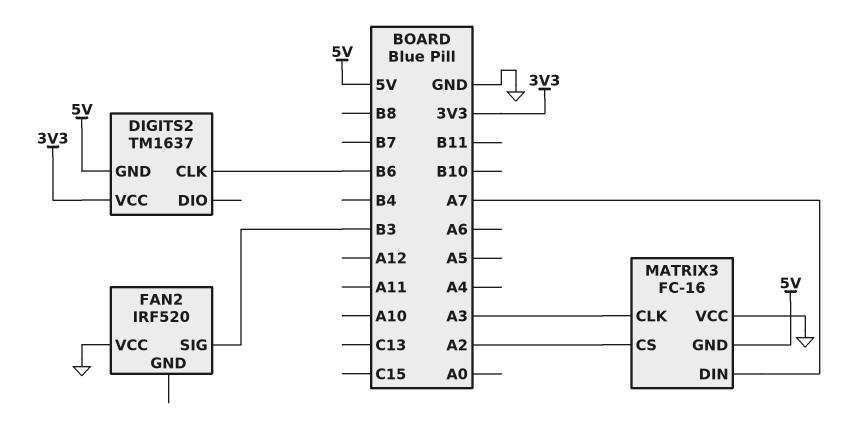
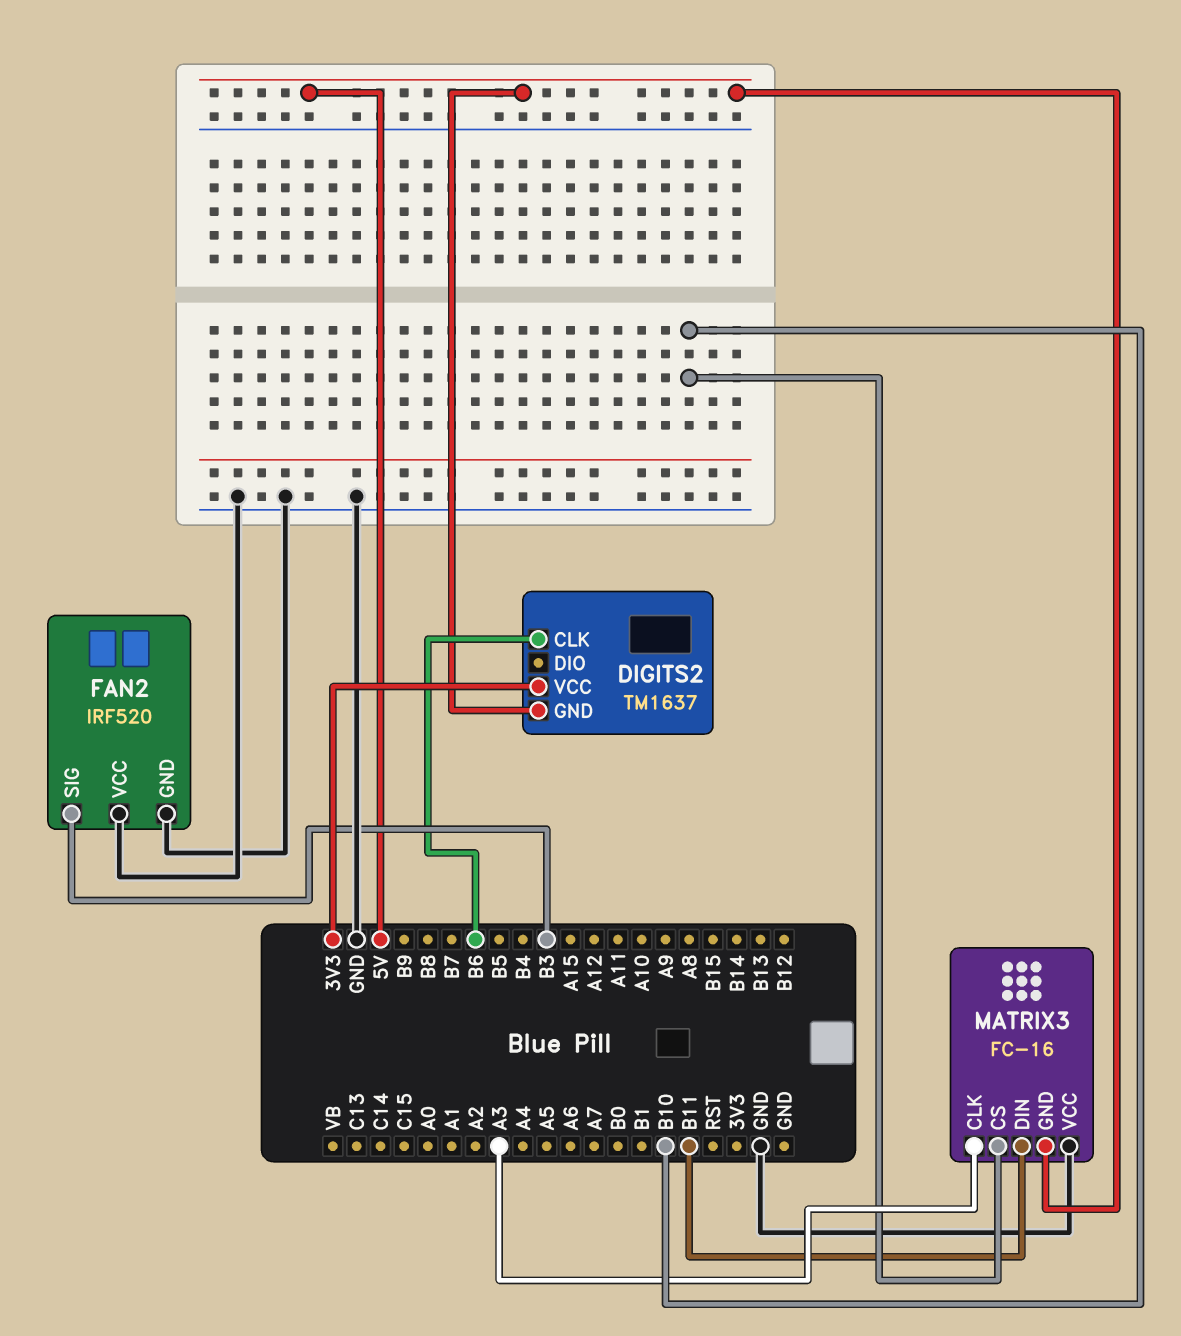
FAN2 pin GND: none -> GND
MATRIX3 pin CS: A2 -> B10
MATRIX3 pin DIN: A7 -> B11

